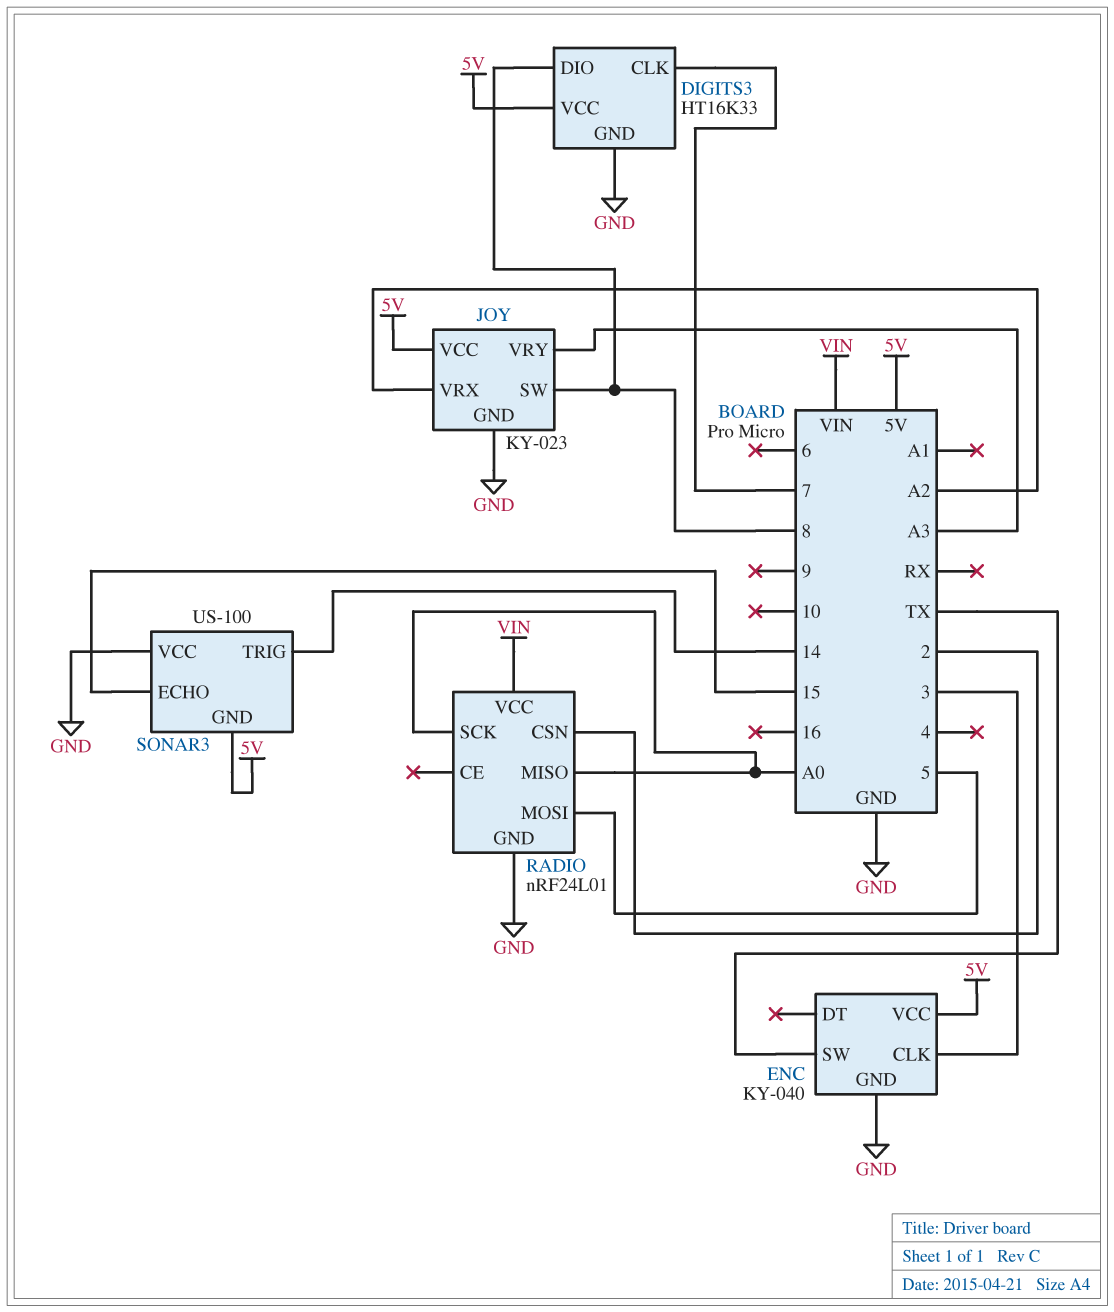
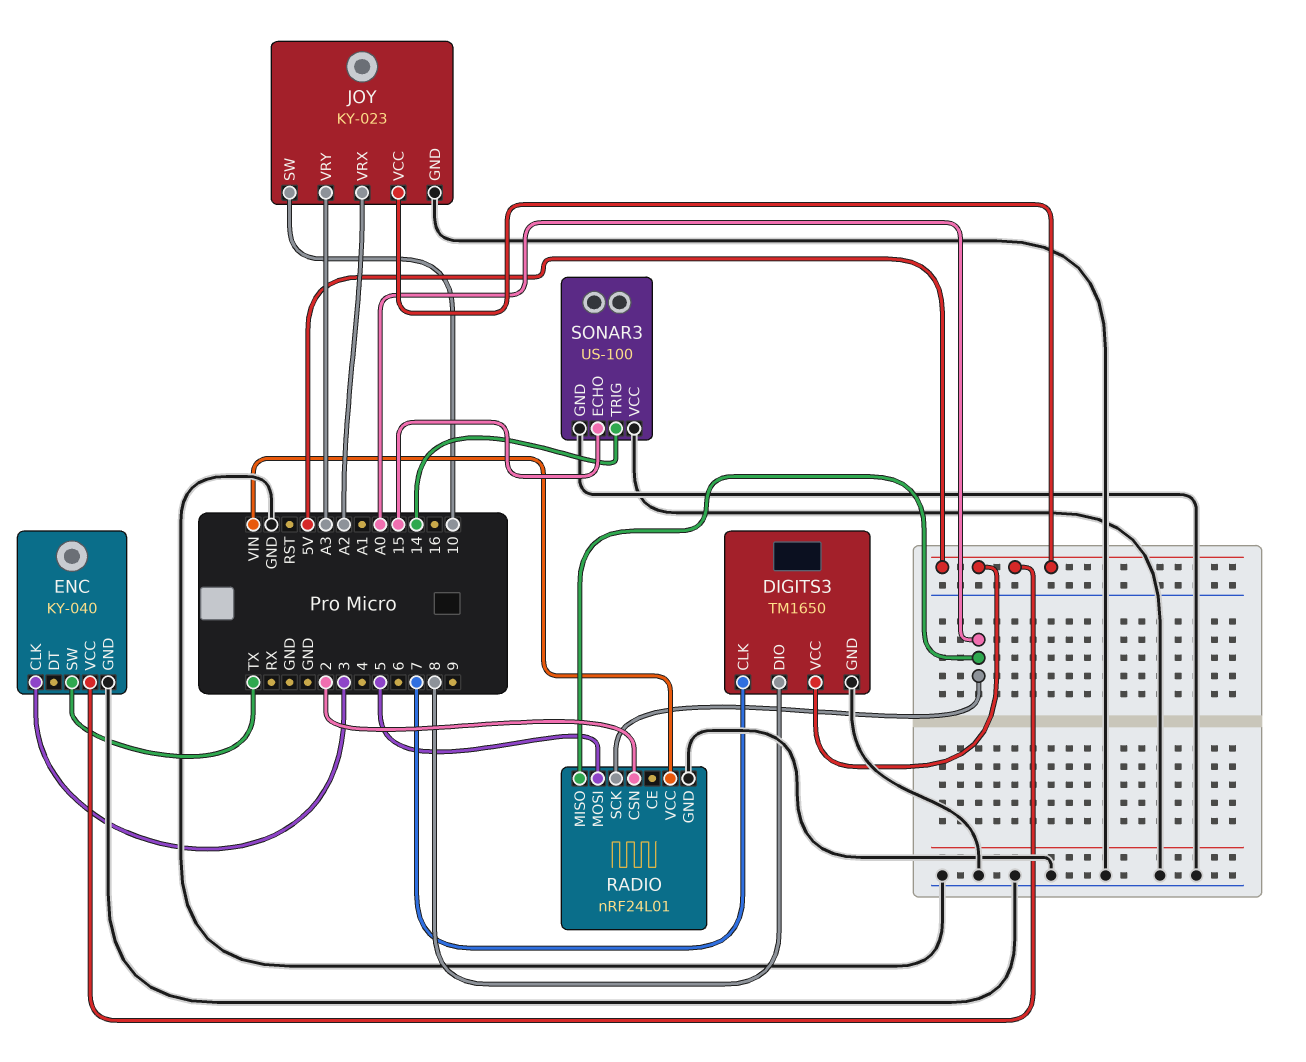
DIGITS3: HT16K33 -> TM1650
JOY pin SW: 8 -> 10
SONAR3 pin GND: 5V -> GND

